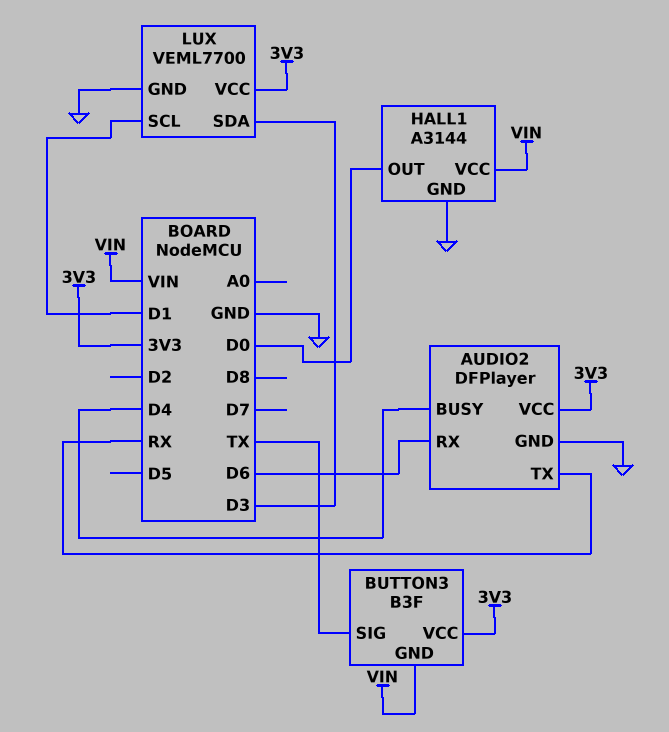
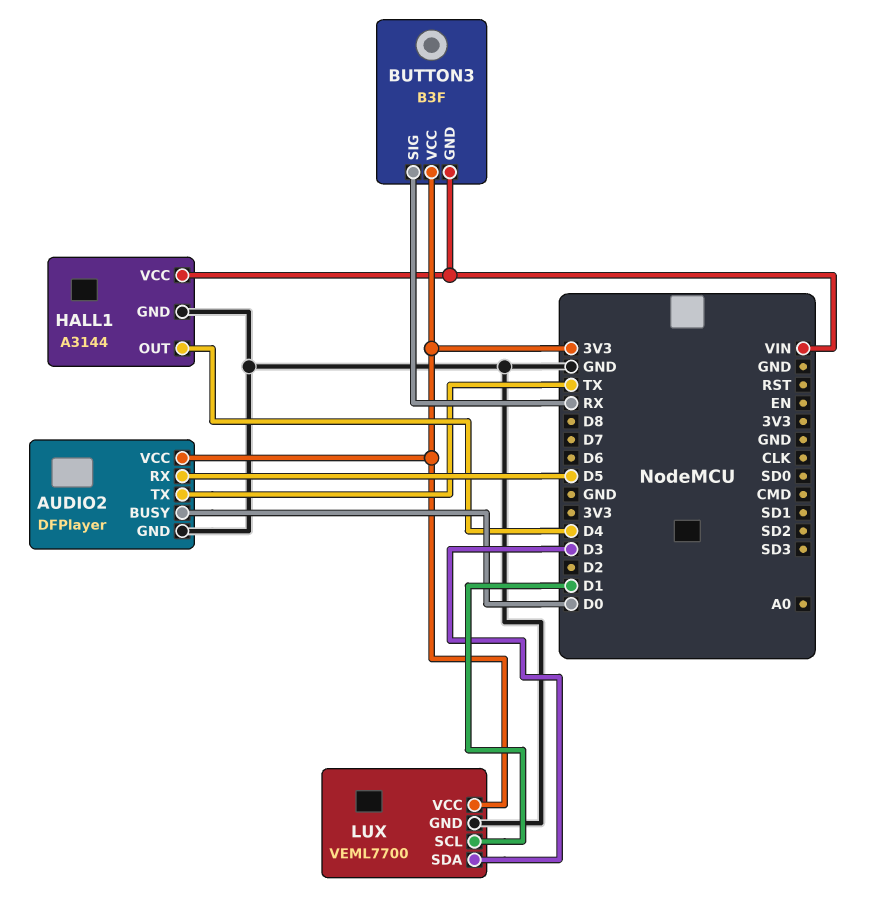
AUDIO2 pin BUSY: D4 -> D0
AUDIO2 pin RX: D6 -> D5
AUDIO2 pin TX: RX -> TX
BUTTON3 pin SIG: TX -> RX
HALL1 pin OUT: D0 -> D4

